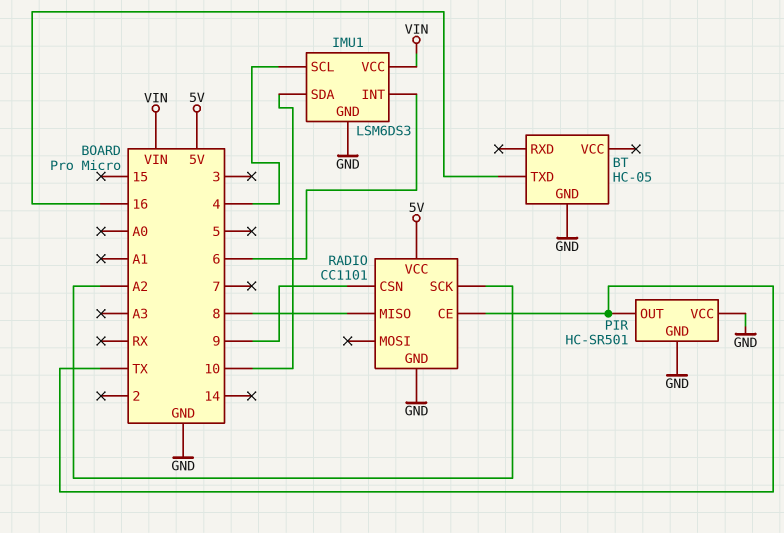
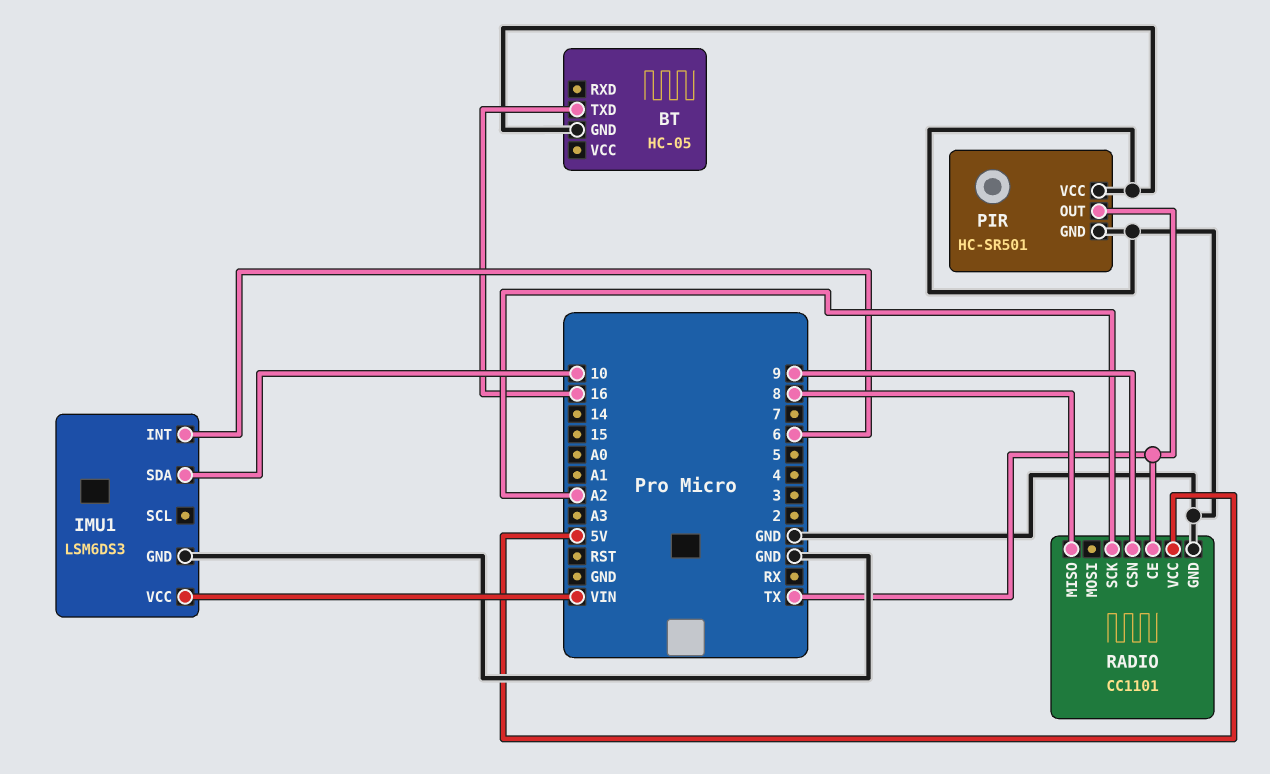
IMU1 pin SCL: 4 -> none

